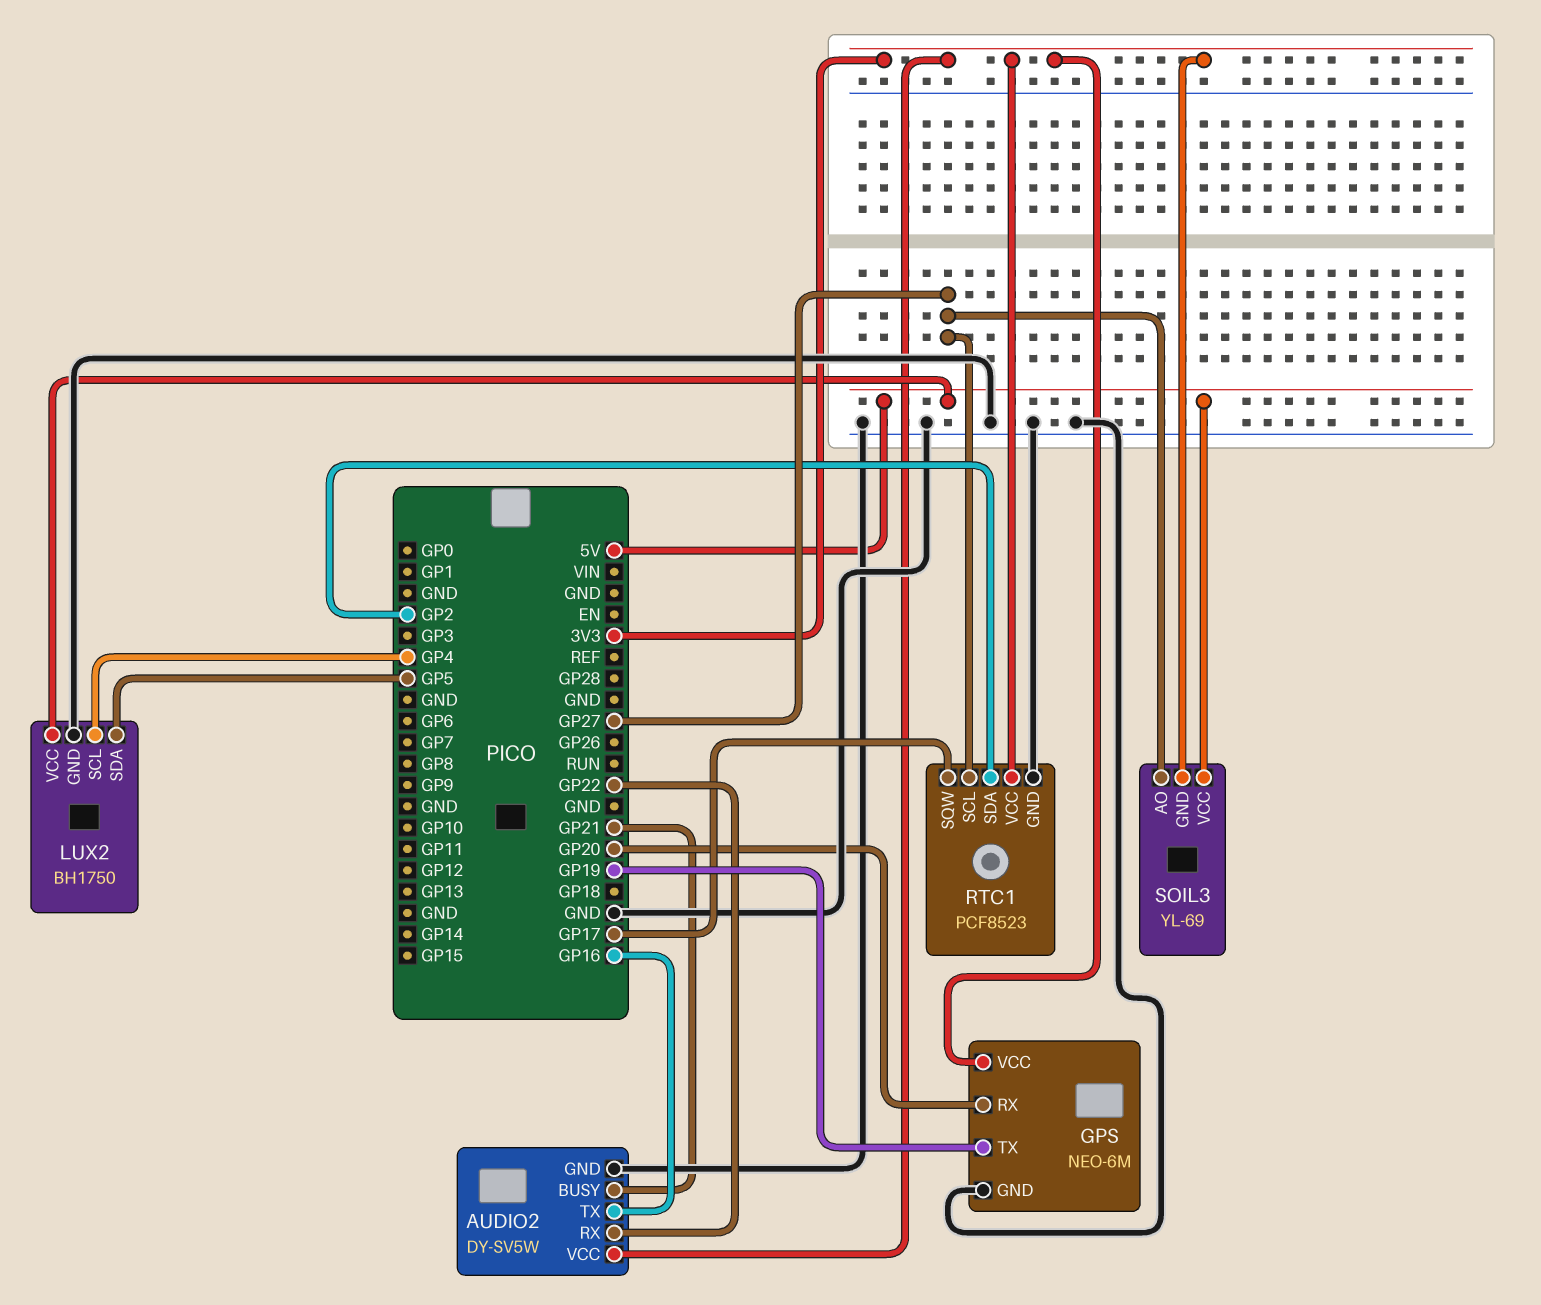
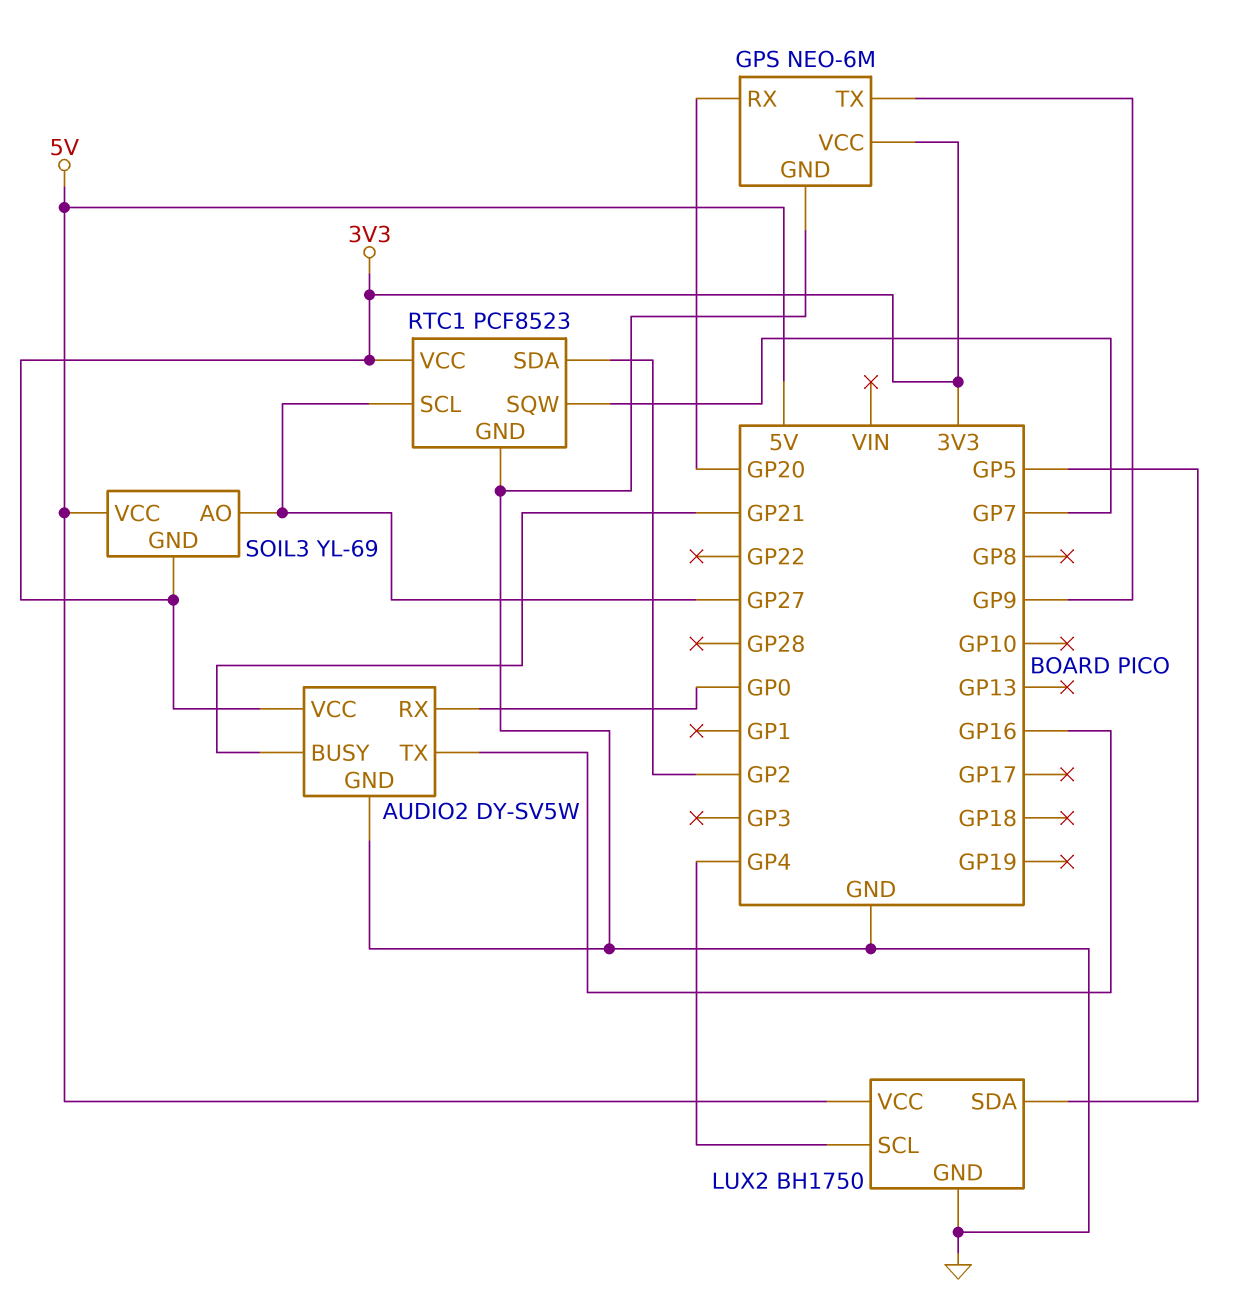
AUDIO2 pin RX: GP22 -> GP0
GPS pin TX: GP19 -> GP9
RTC1 pin SQW: GP17 -> GP7

